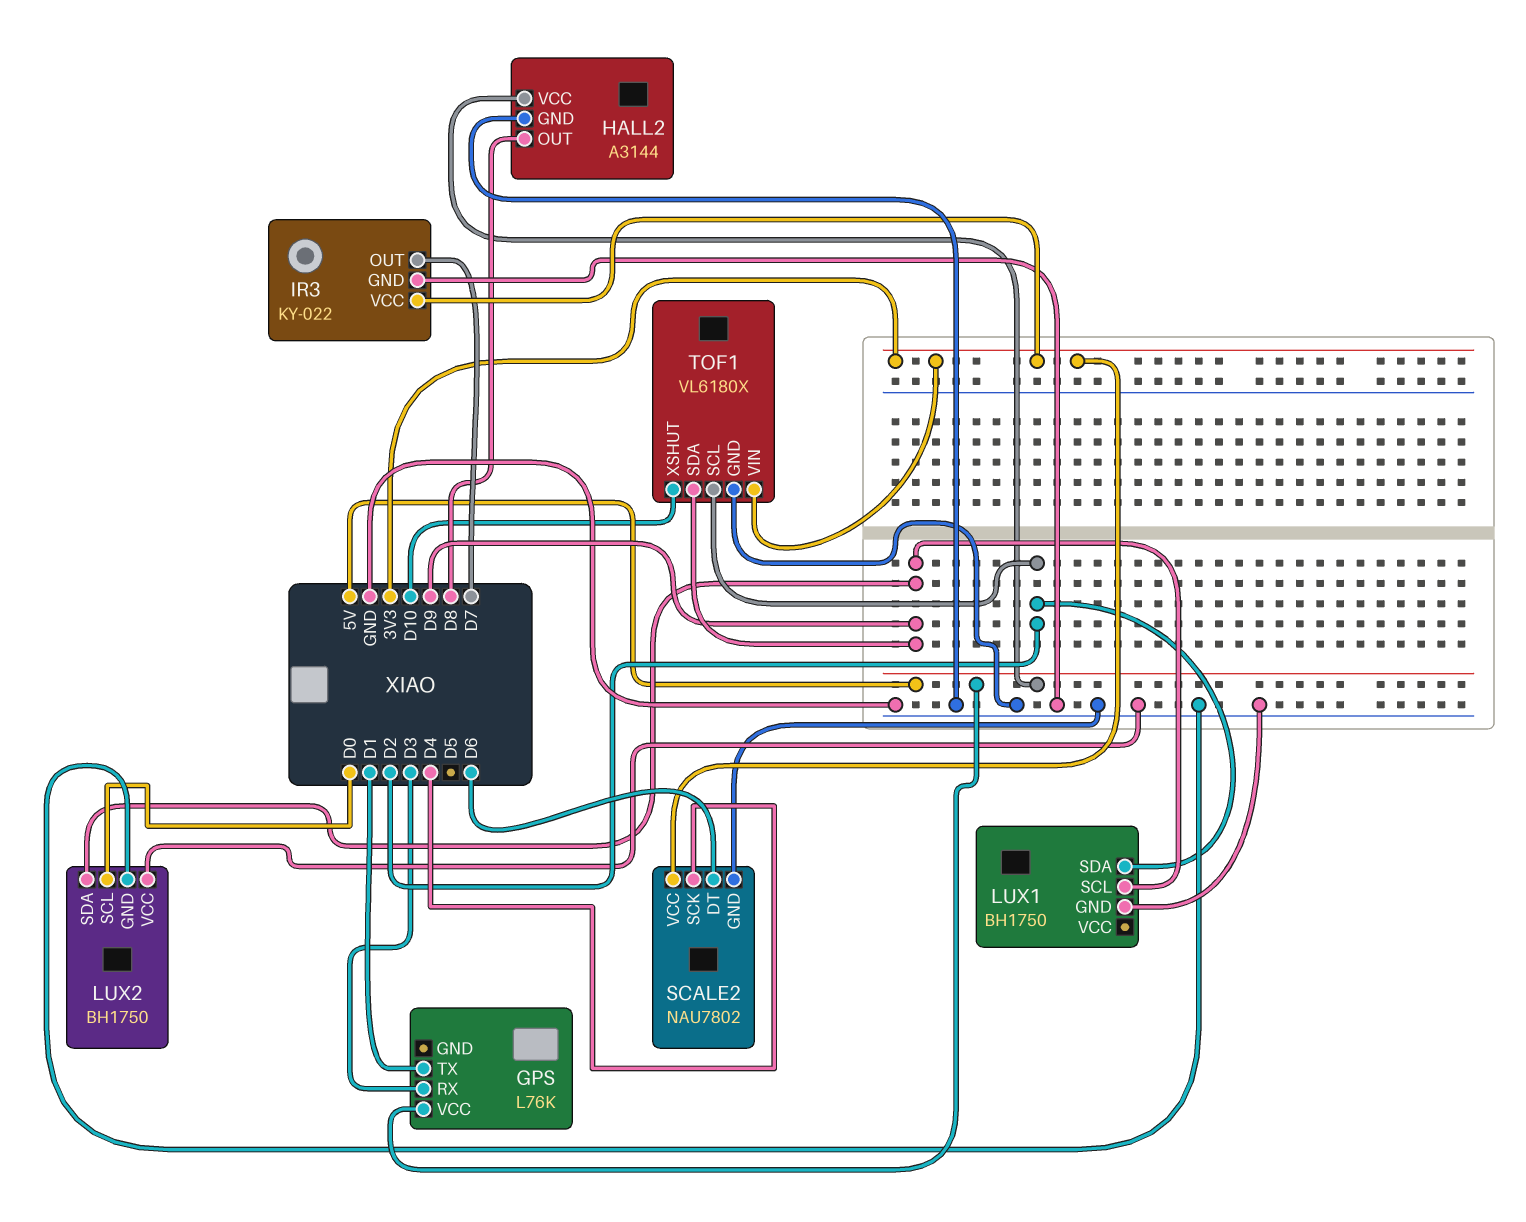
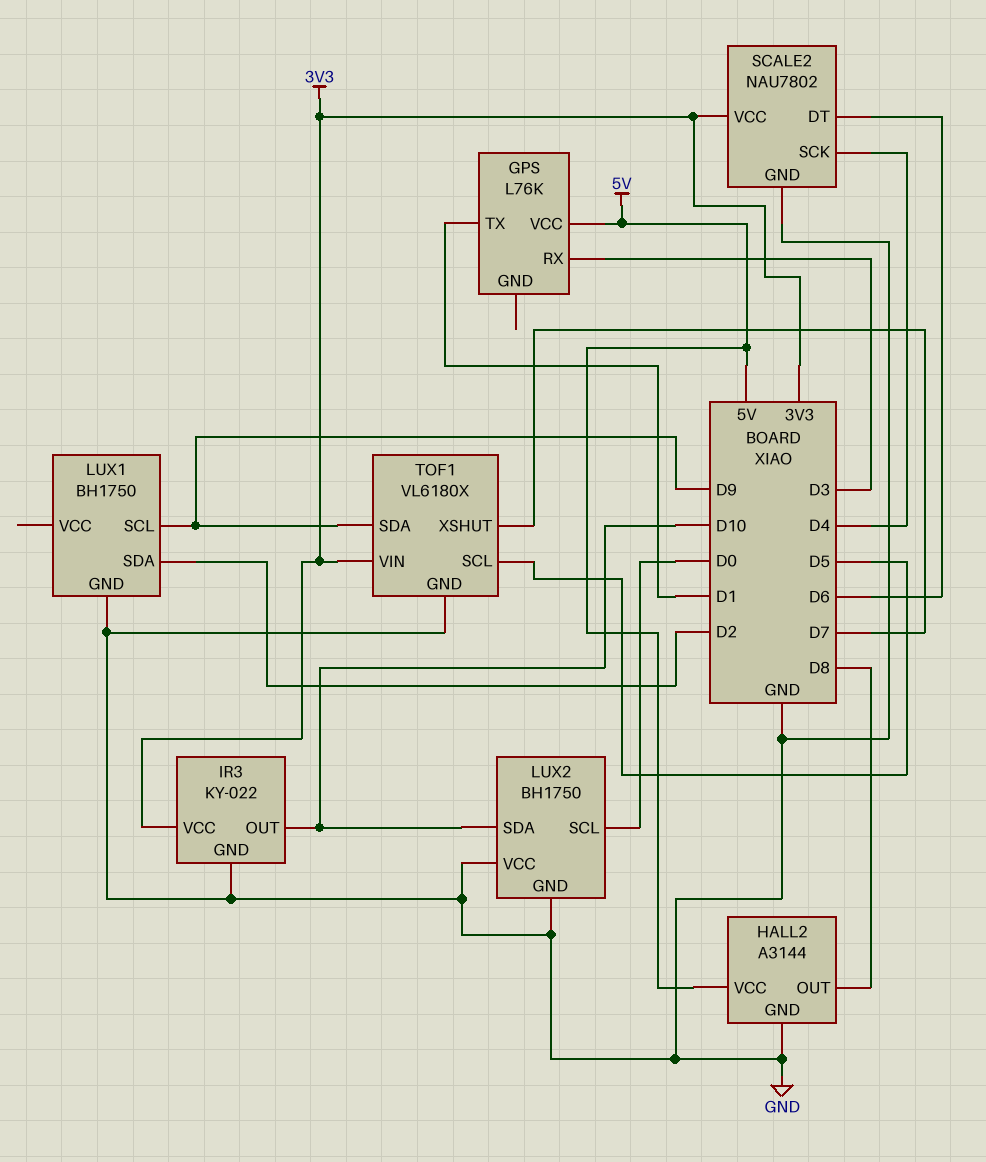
IR3 pin OUT: D7 -> D10
LUX2 pin SDA: D9 -> D10
TOF1 pin SCL: D2 -> D5
TOF1 pin XSHUT: D10 -> D7

